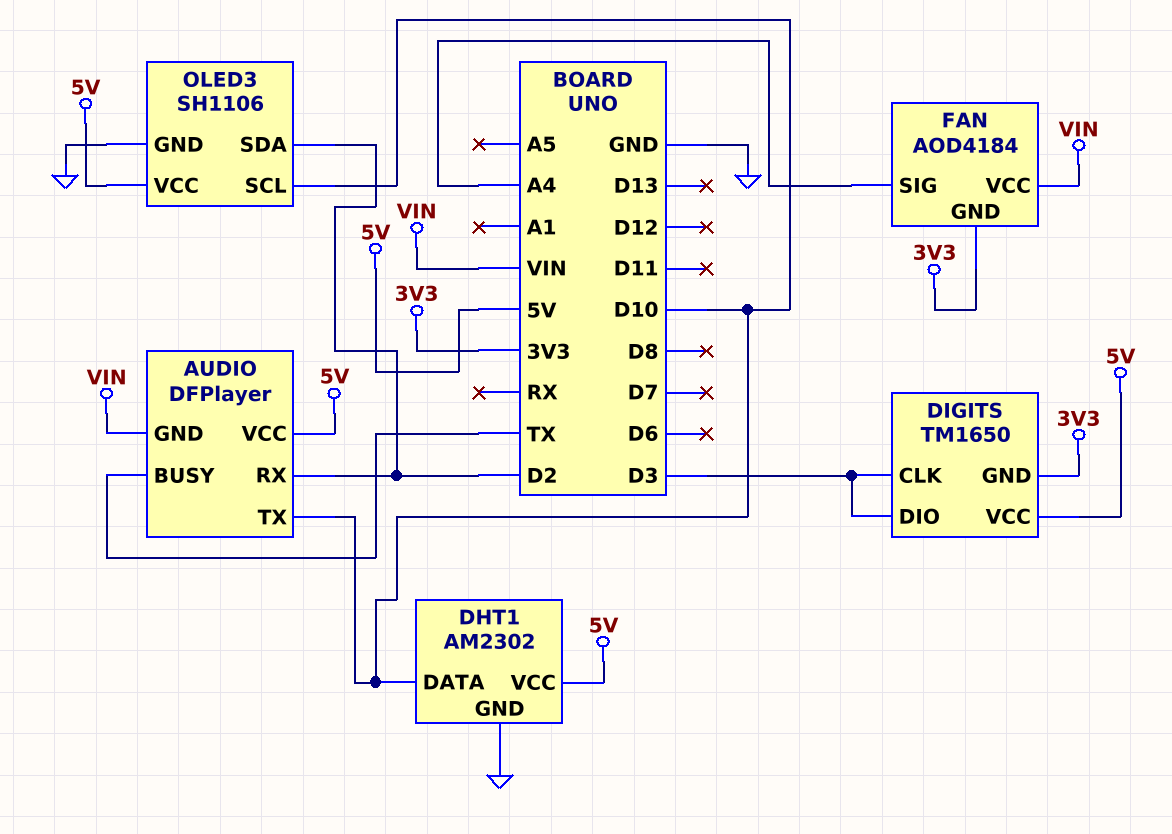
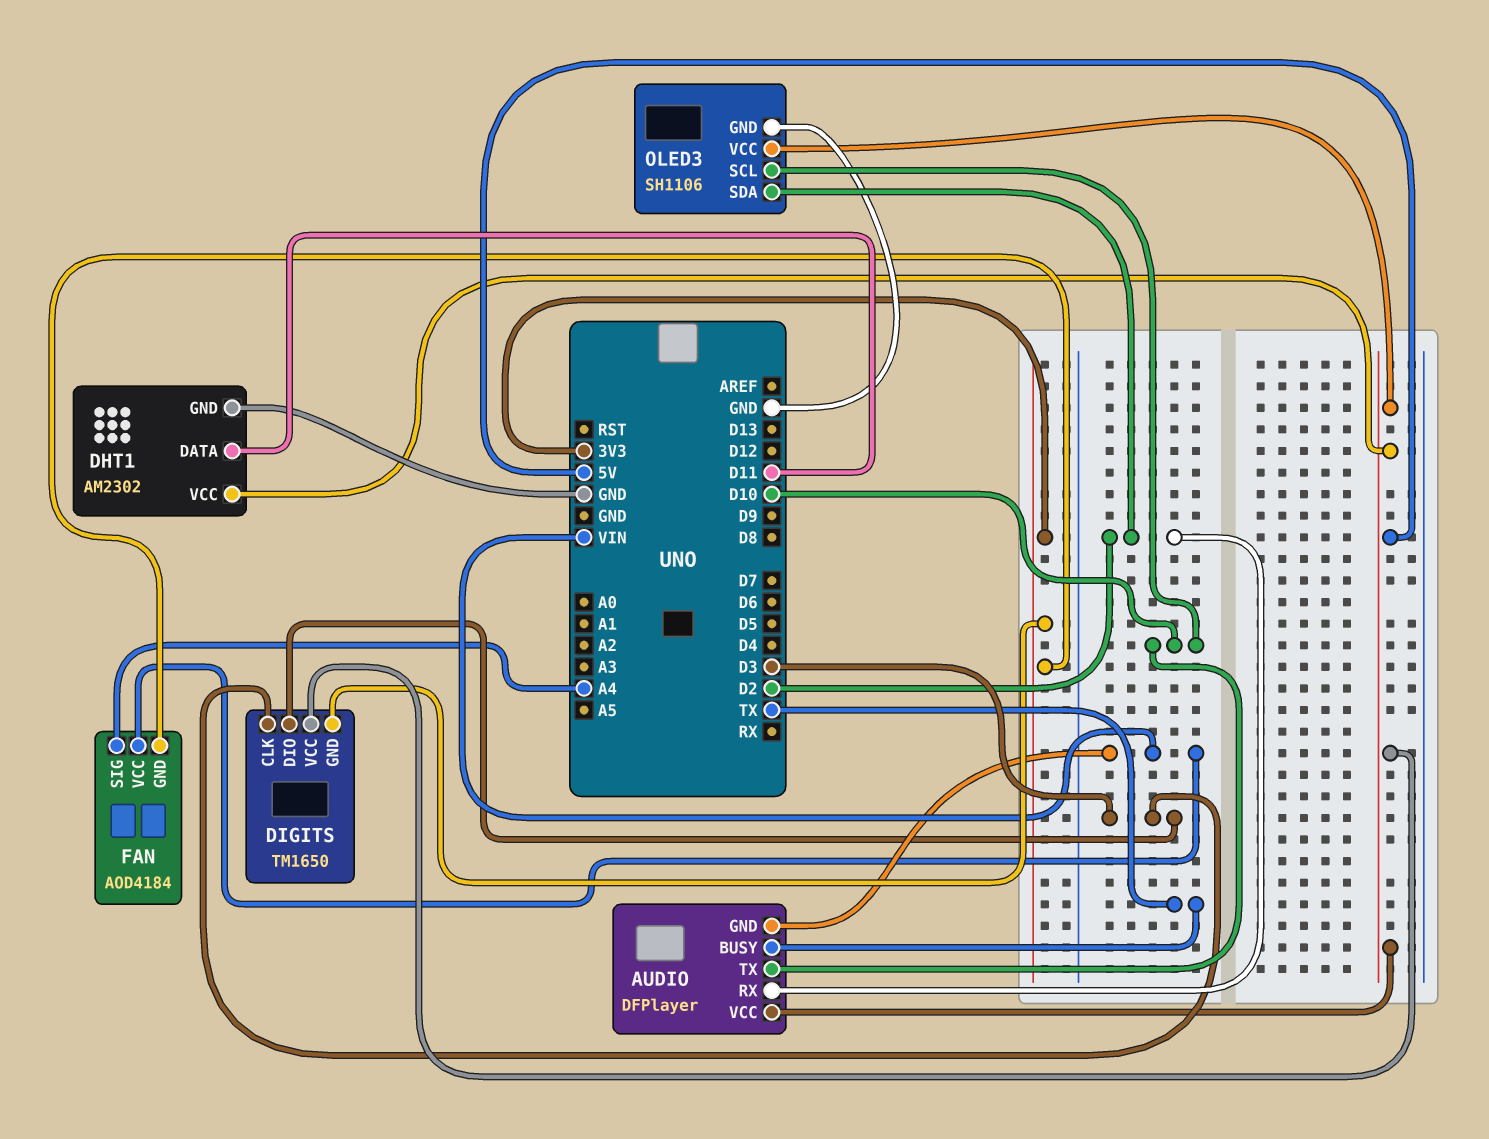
DHT1 pin DATA: D10 -> D11

